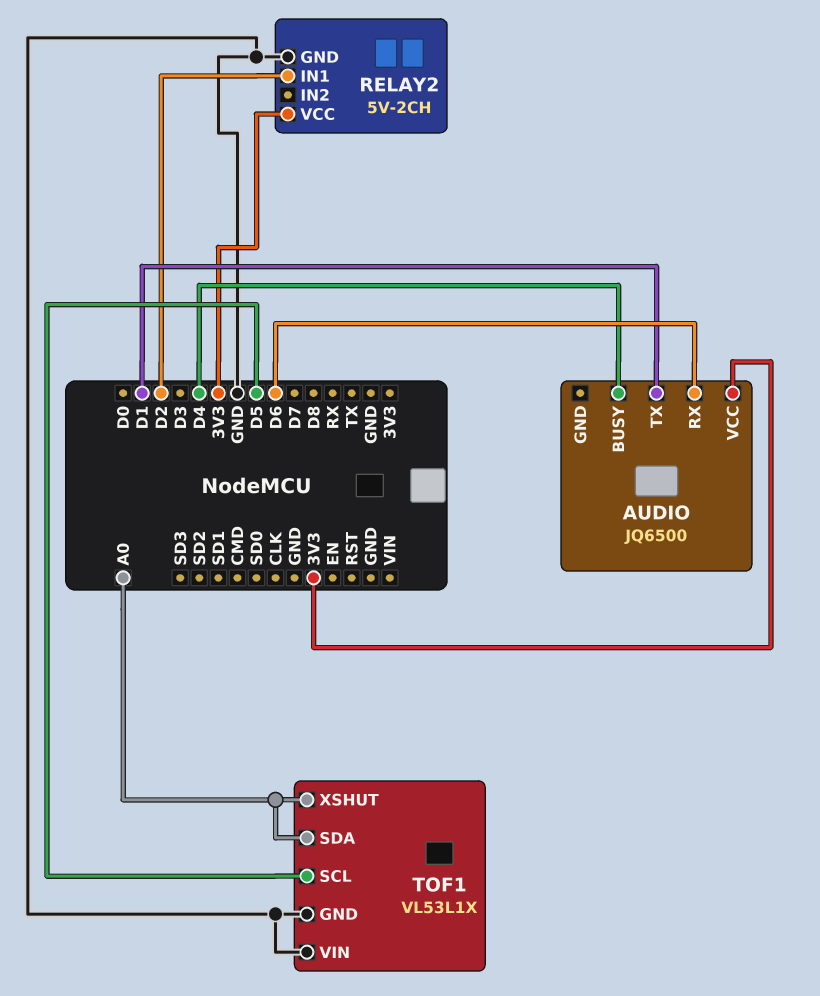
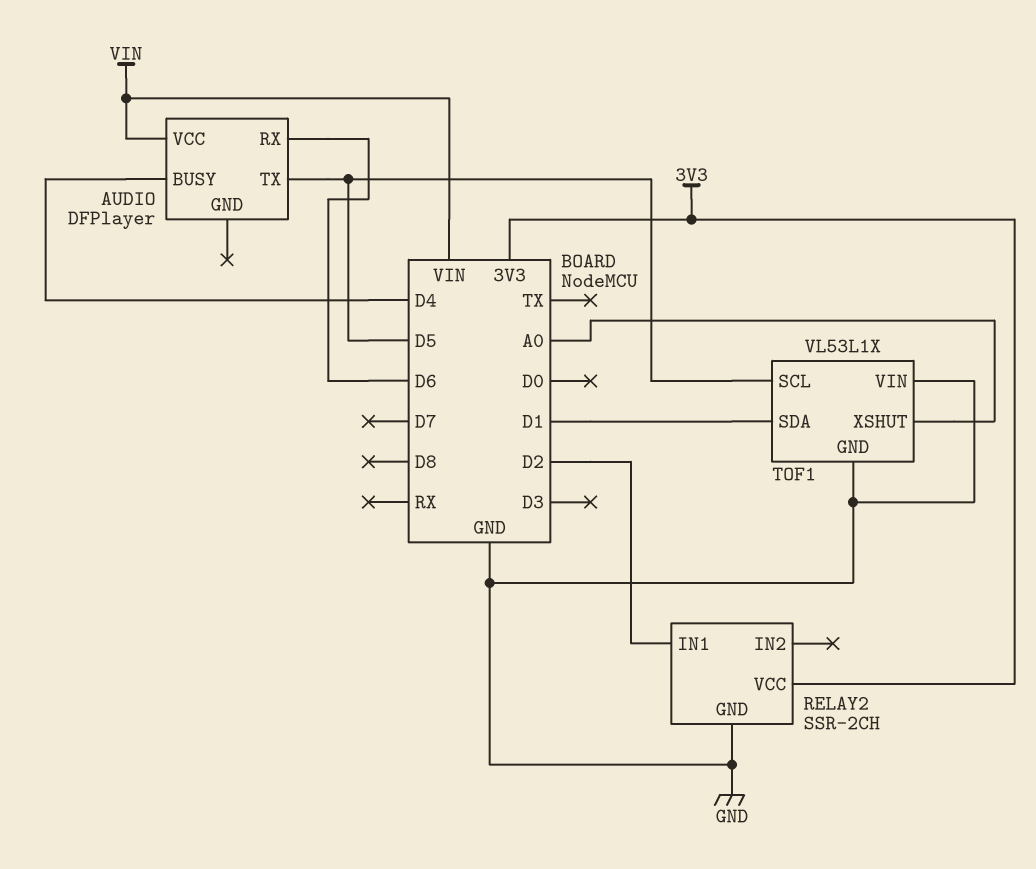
AUDIO: JQ6500 -> DFPlayer
AUDIO pin TX: D1 -> D5
AUDIO pin VCC: 3V3 -> VIN
RELAY2: 5V-2CH -> SSR-2CH
TOF1 pin SDA: A0 -> D1

